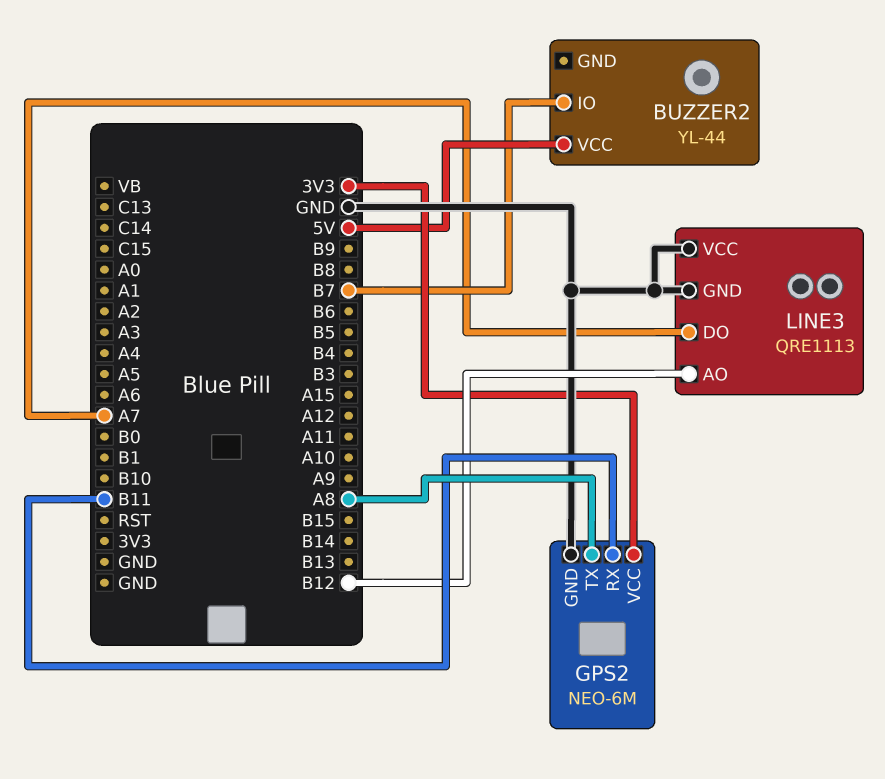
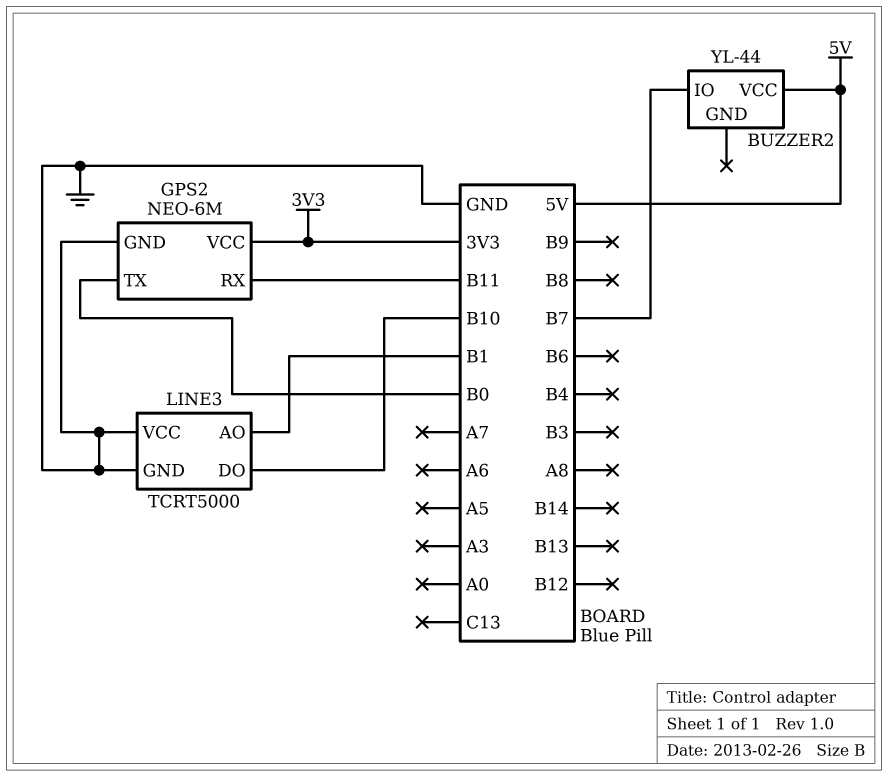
GPS2 pin TX: A8 -> B0
LINE3: QRE1113 -> TCRT5000
LINE3 pin AO: B12 -> B1
LINE3 pin DO: A7 -> B10

